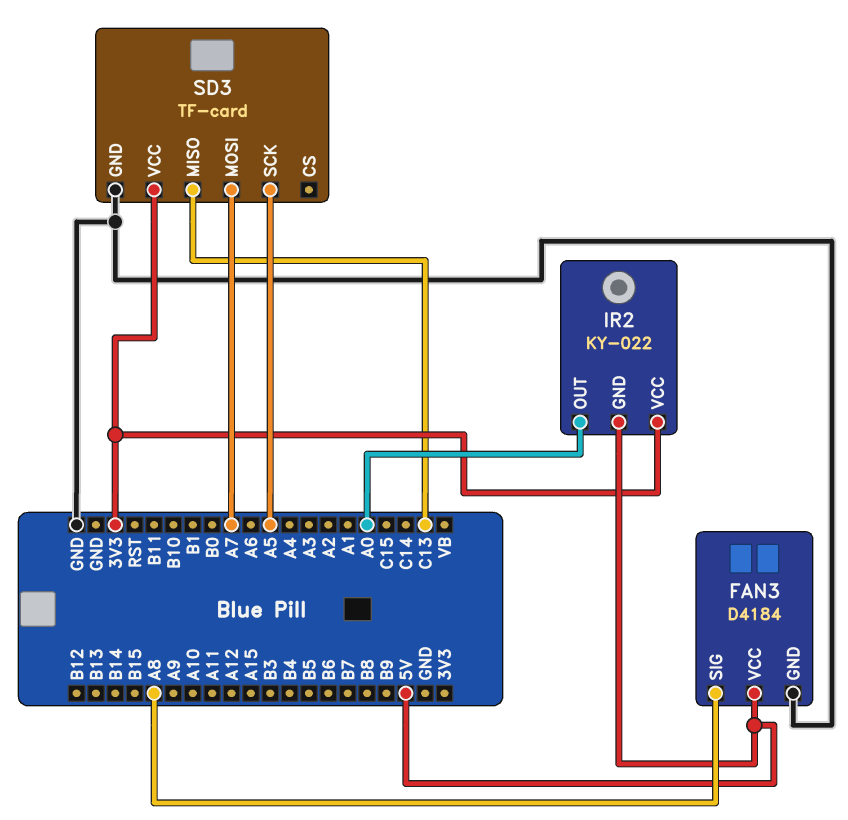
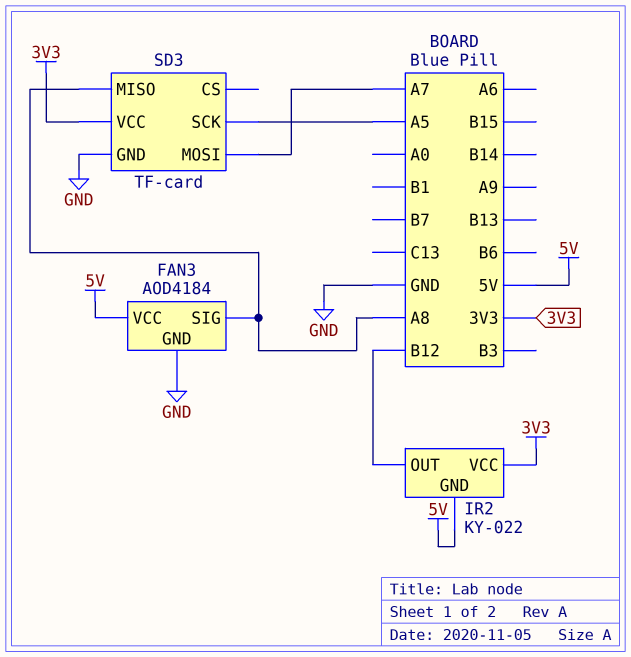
FAN3: D4184 -> AOD4184
IR2 pin OUT: A0 -> B12
SD3 pin MISO: C13 -> A8

